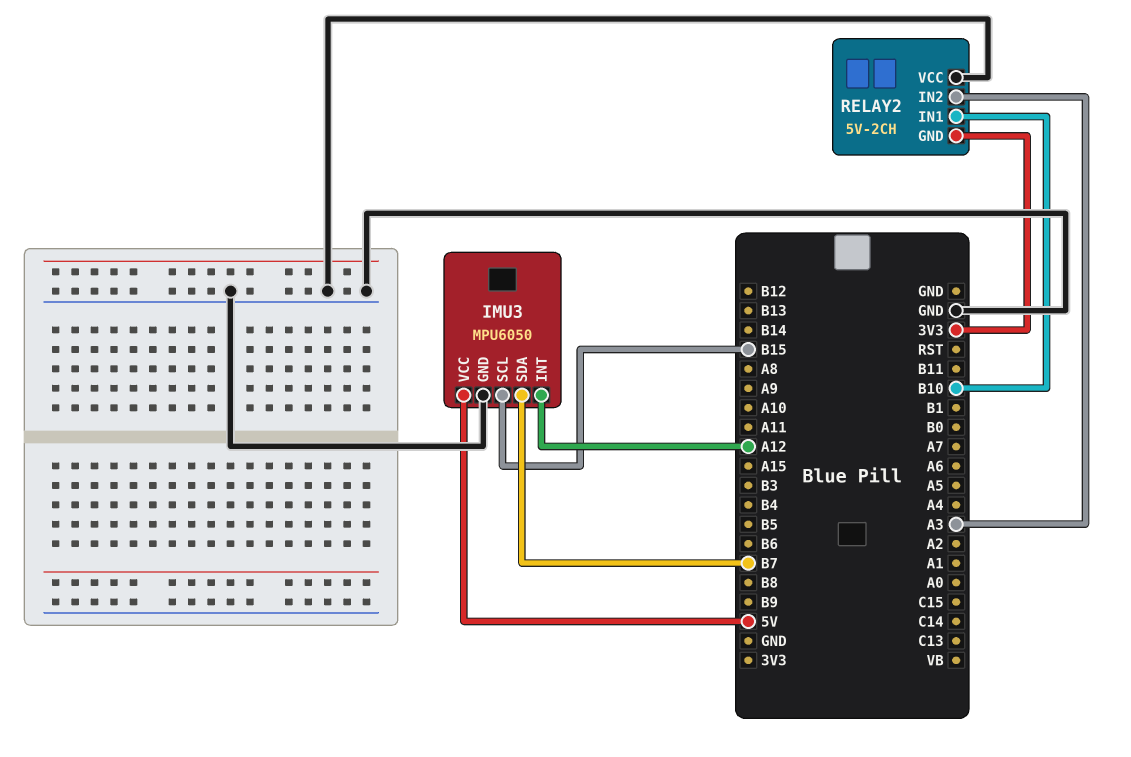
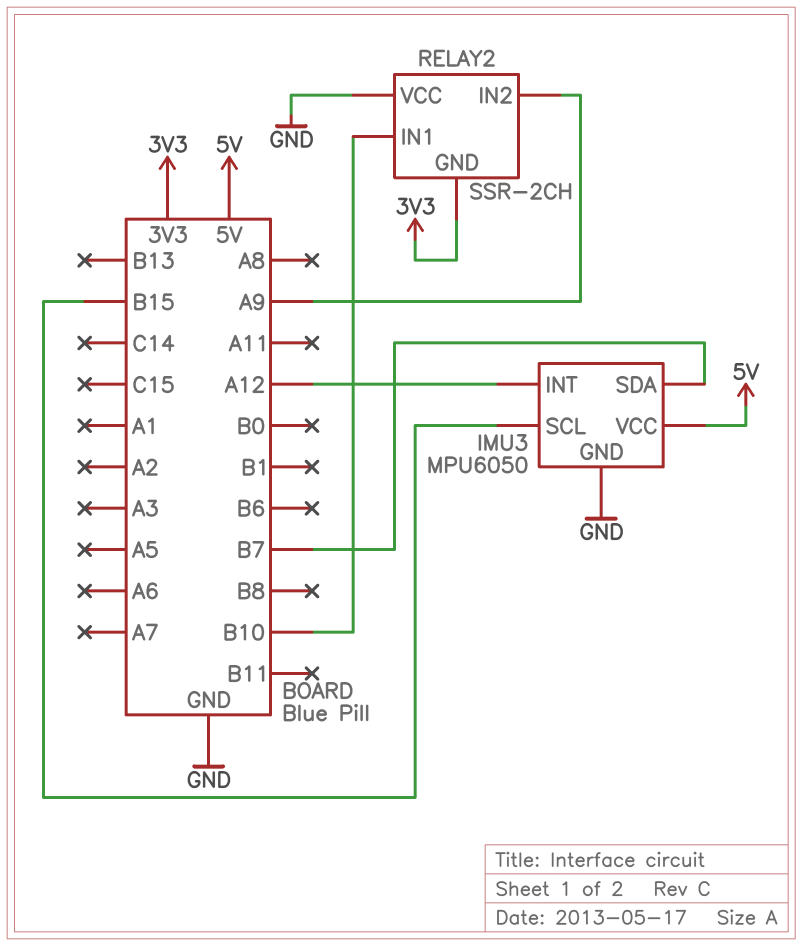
RELAY2: 5V-2CH -> SSR-2CH
RELAY2 pin IN2: A3 -> A9

